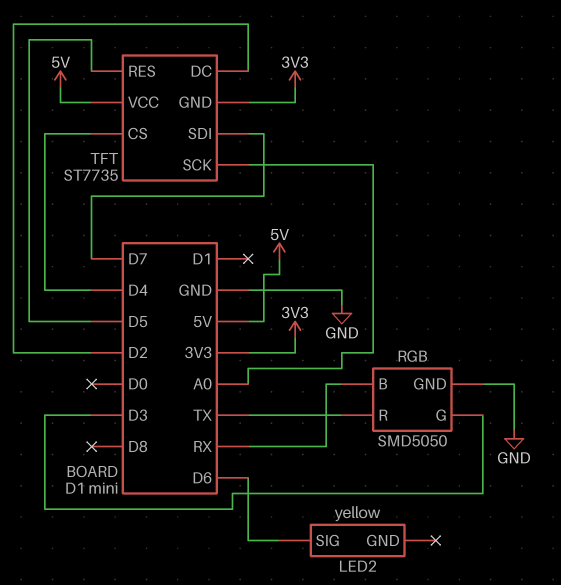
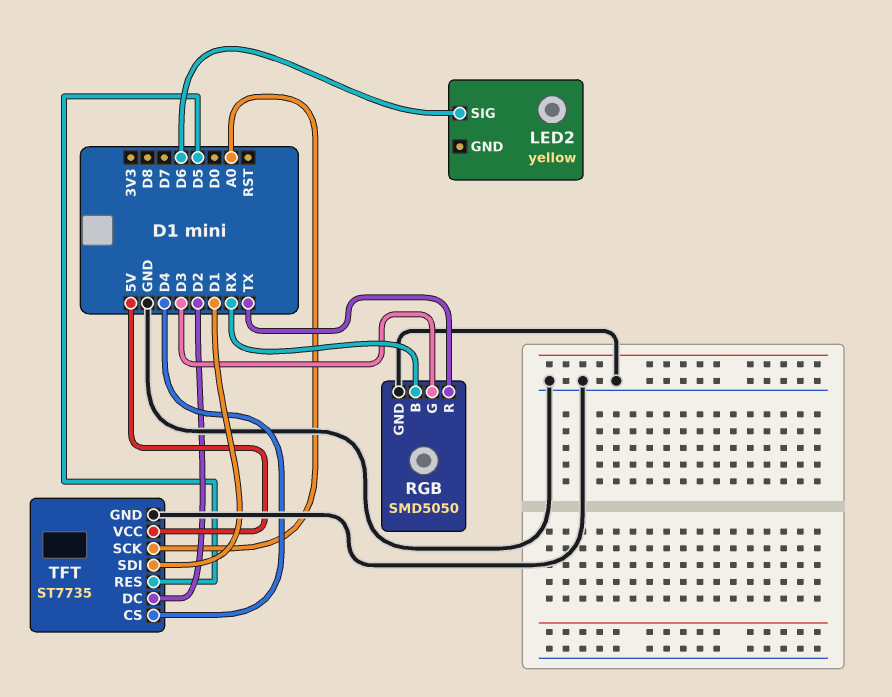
TFT pin GND: 3V3 -> GND
TFT pin SDI: D7 -> D1

